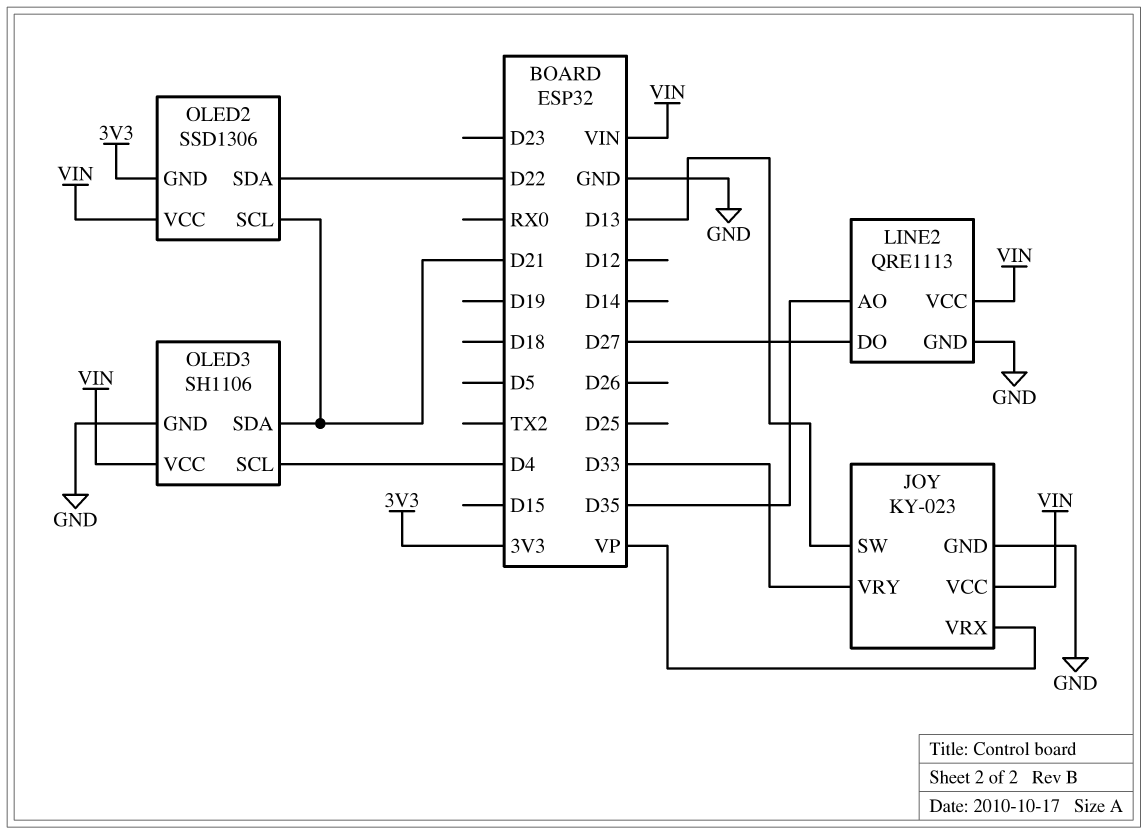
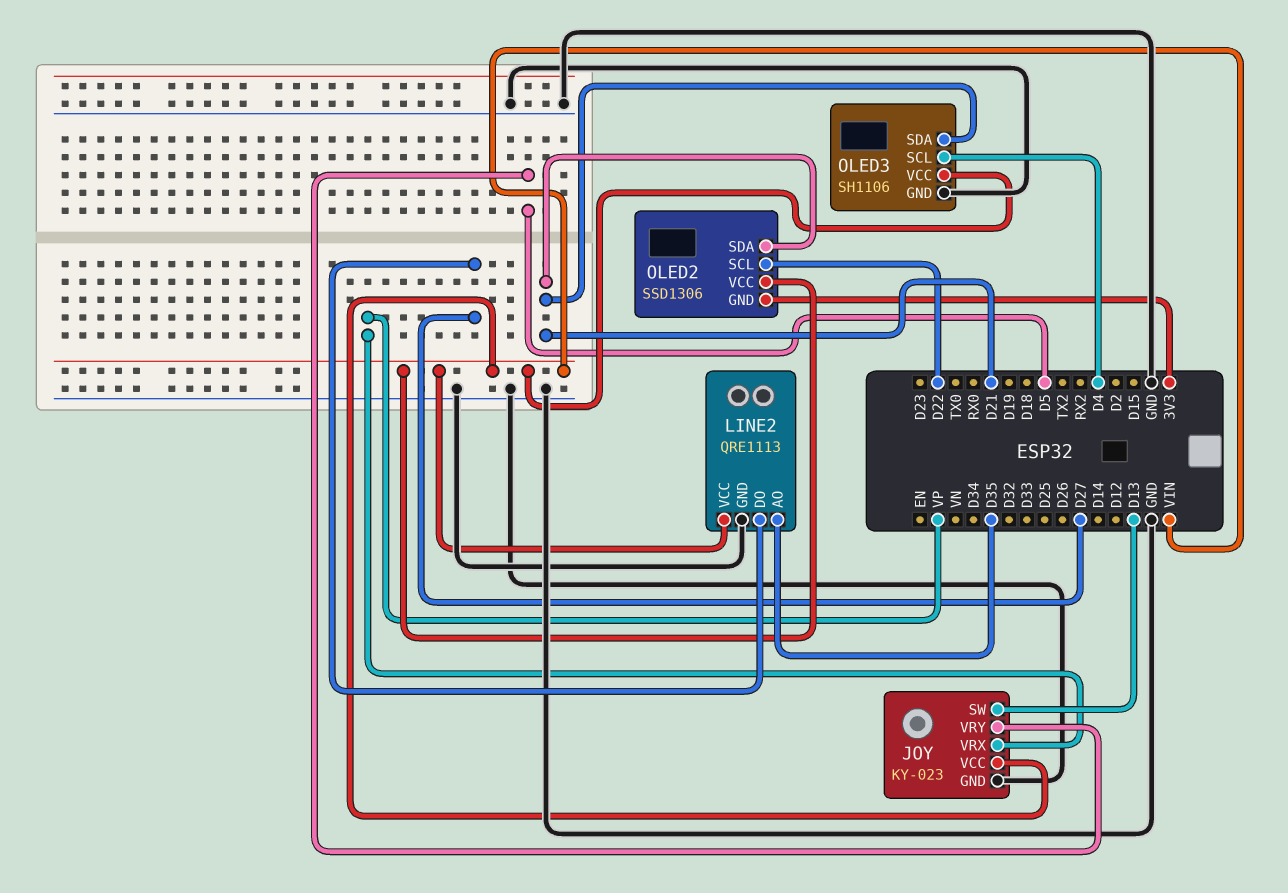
JOY pin VRY: D33 -> D5
OLED2 pin SCL: D21 -> D22
OLED2 pin SDA: D22 -> D21

